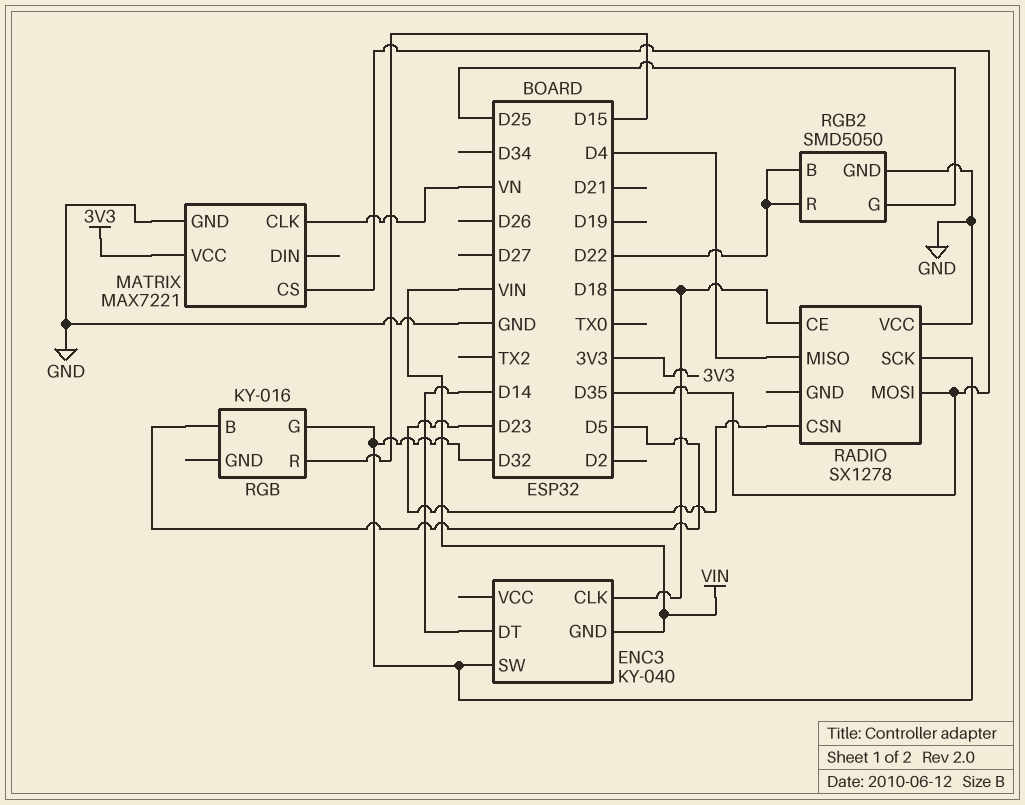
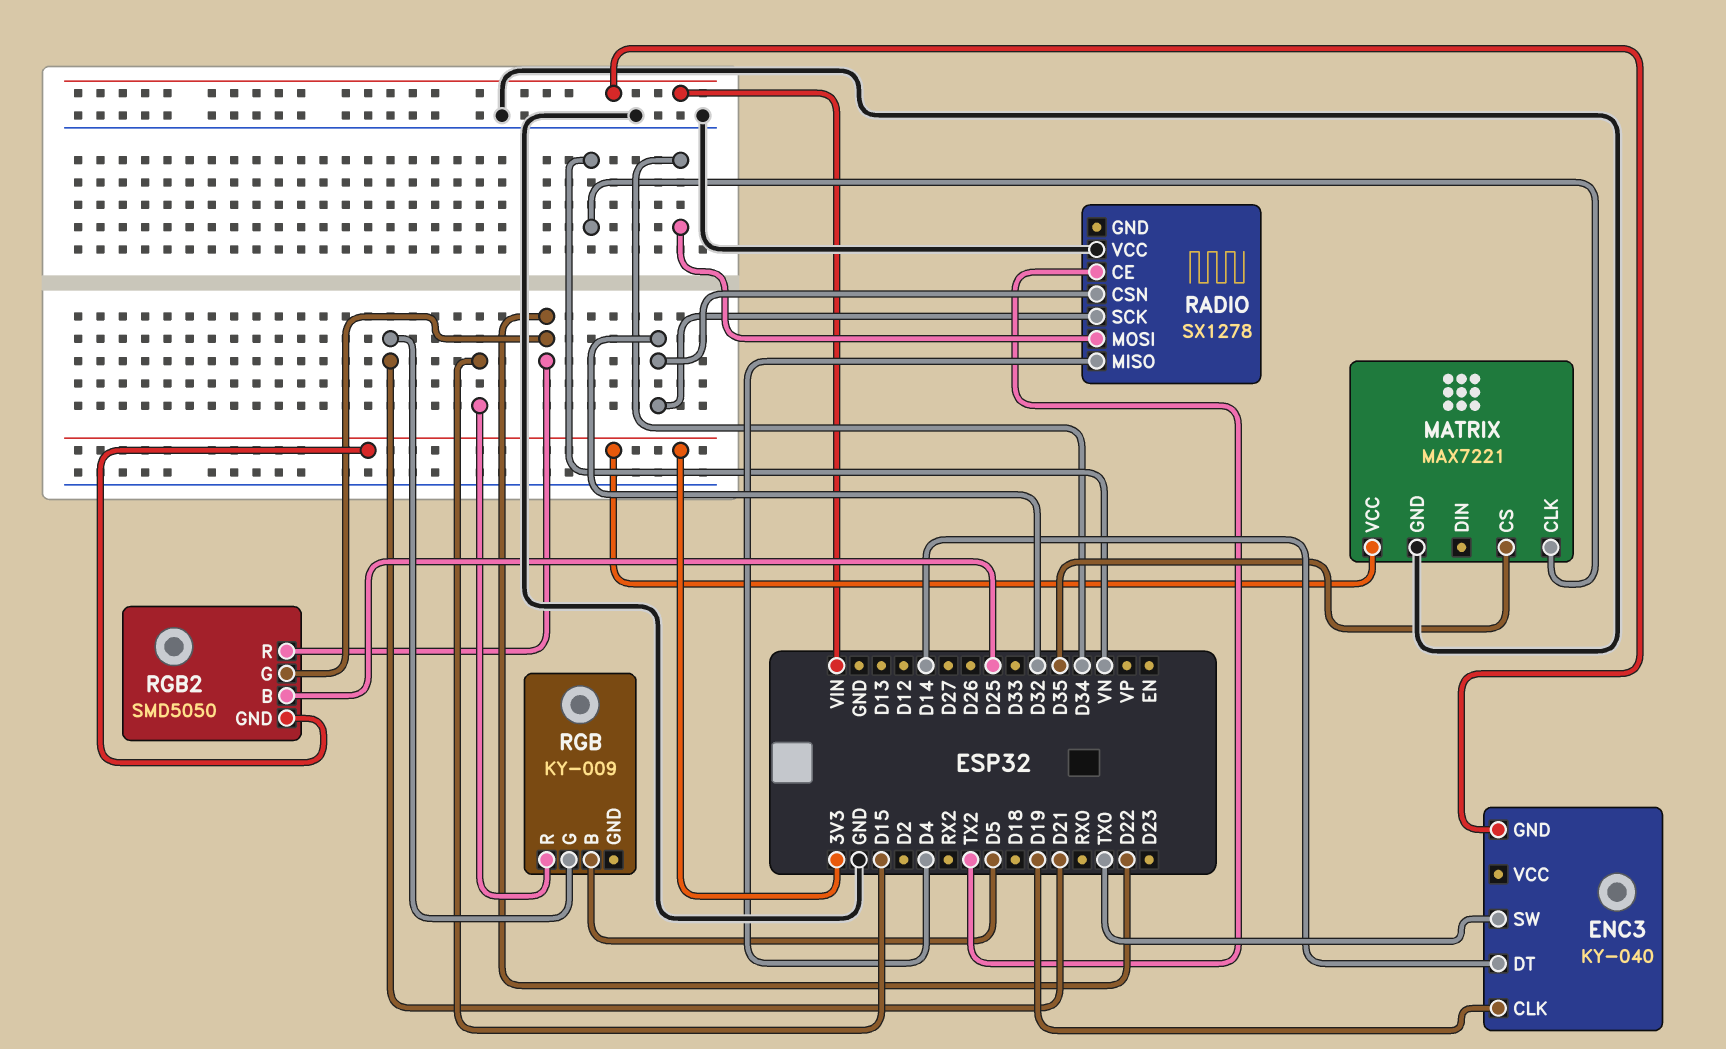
ENC3 pin CLK: D18 -> D19
ENC3 pin SW: D32 -> TX0
RADIO pin CE: D18 -> TX2
RADIO pin CSN: D23 -> D32
RADIO pin MOSI: D35 -> D34
RGB: KY-016 -> KY-009
RGB pin G: D32 -> D21
RGB2 pin B: D22 -> D25
RGB2 pin G: D25 -> D22
RGB2 pin GND: GND -> 3V3

